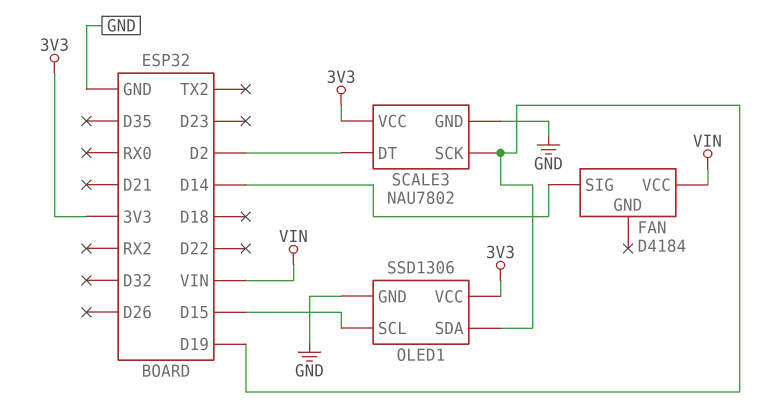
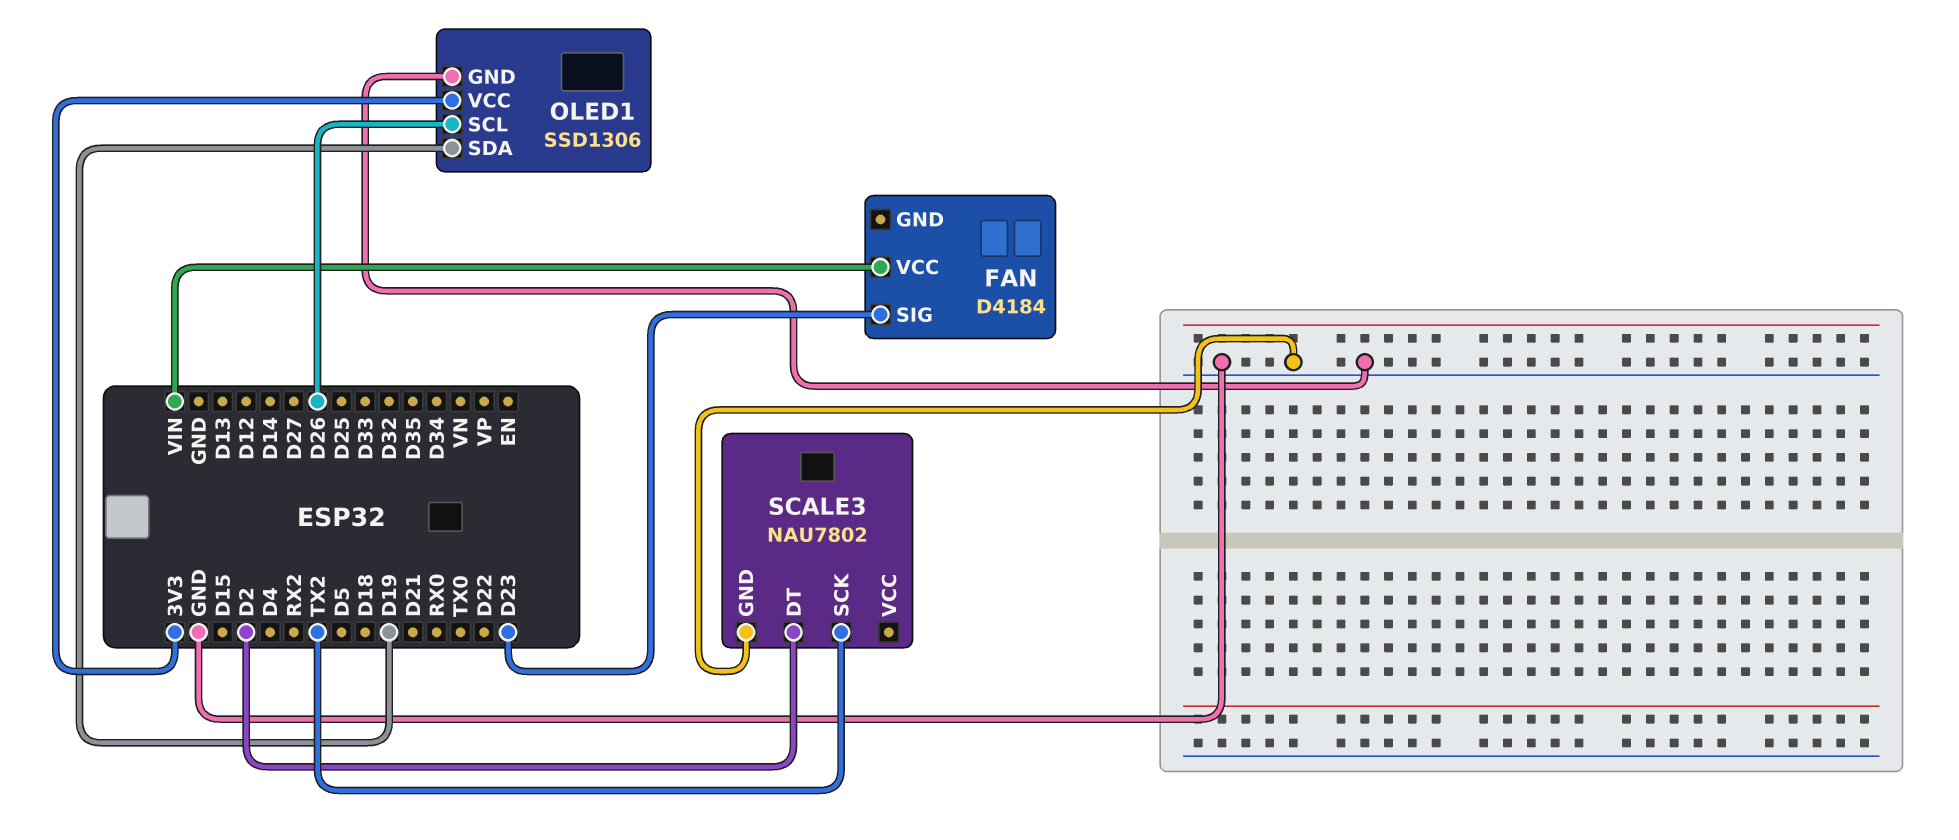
FAN pin SIG: D14 -> D23
OLED1 pin SCL: D15 -> D26
SCALE3 pin SCK: D19 -> TX2
SCALE3 pin VCC: 3V3 -> none

